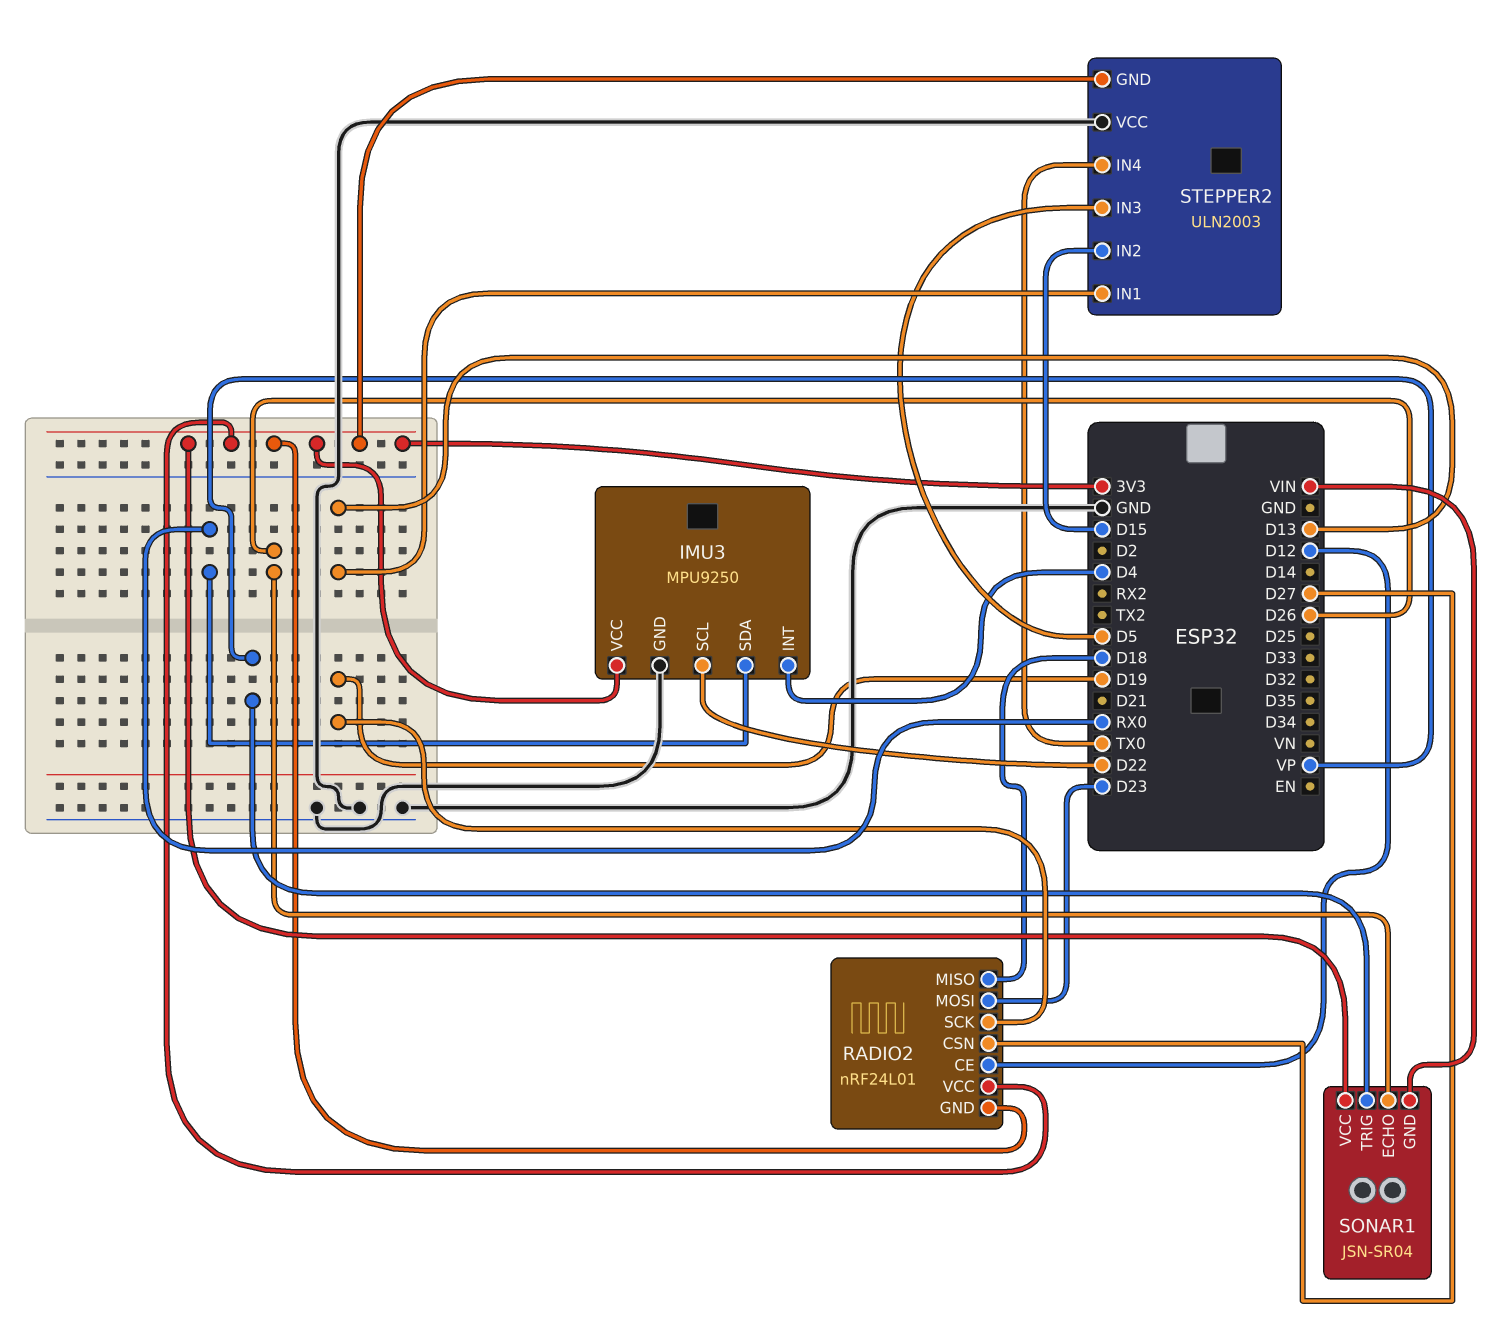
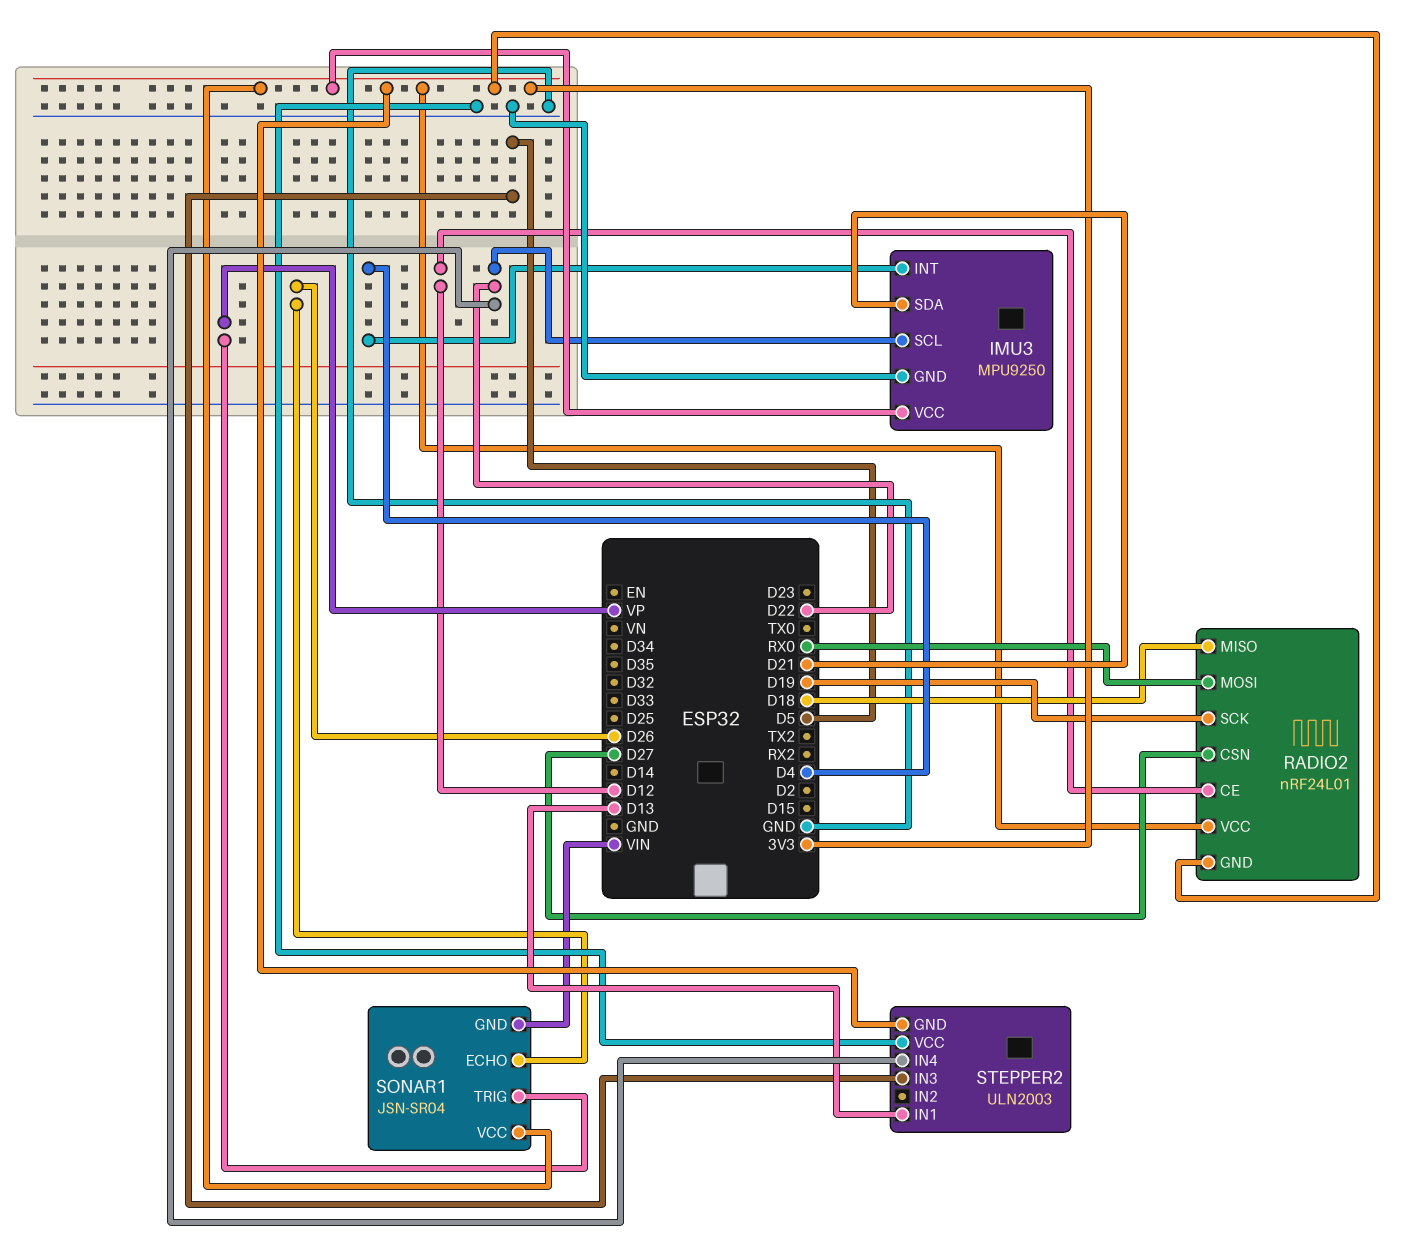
IMU3 pin SDA: RX0 -> D21
RADIO2 pin MOSI: D23 -> RX0
STEPPER2 pin IN2: D15 -> none
STEPPER2 pin IN4: TX0 -> D22

